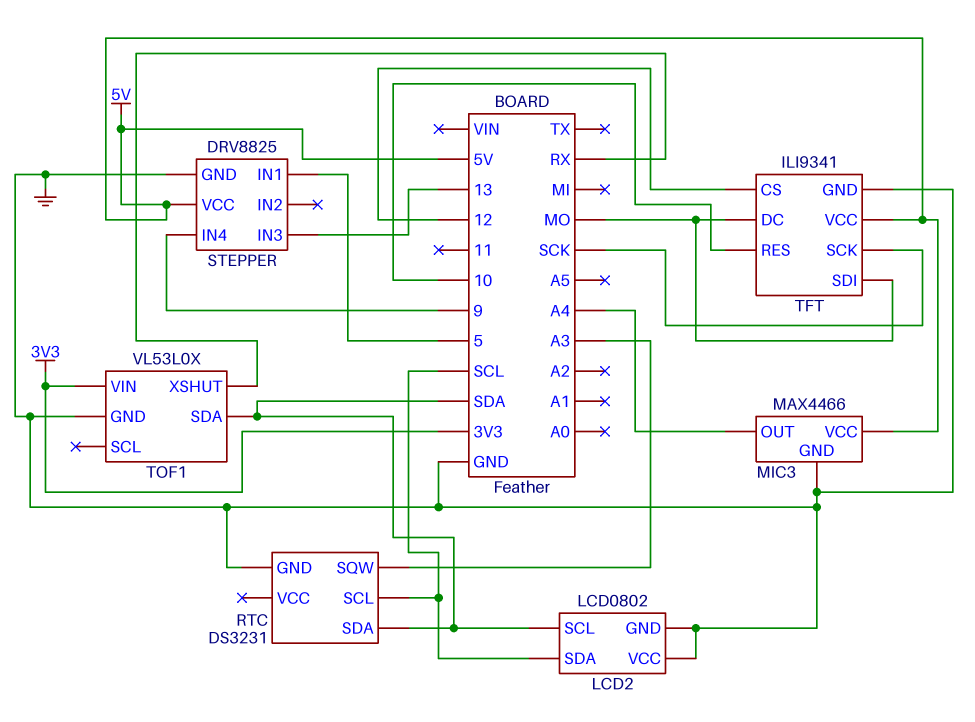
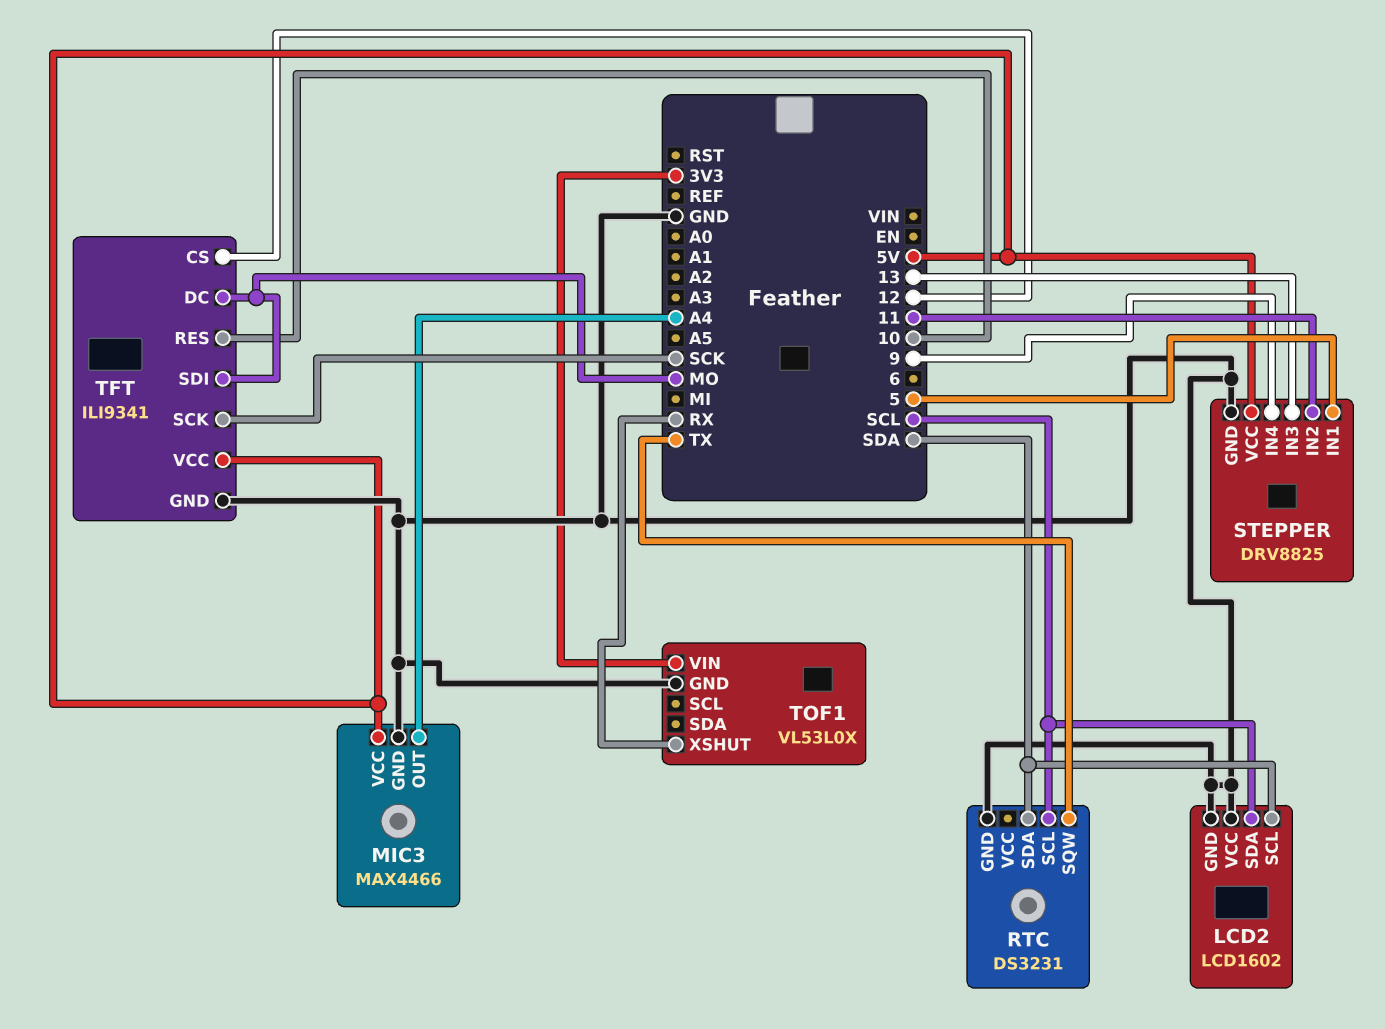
LCD2: LCD0802 -> LCD1602
RTC pin SQW: A3 -> TX
STEPPER pin IN2: none -> 11
TOF1 pin SDA: SDA -> none

